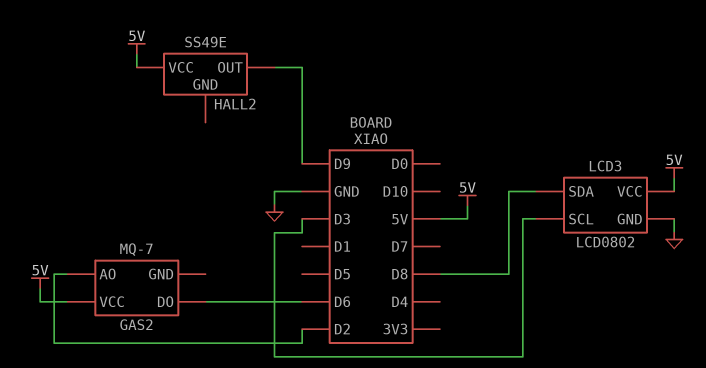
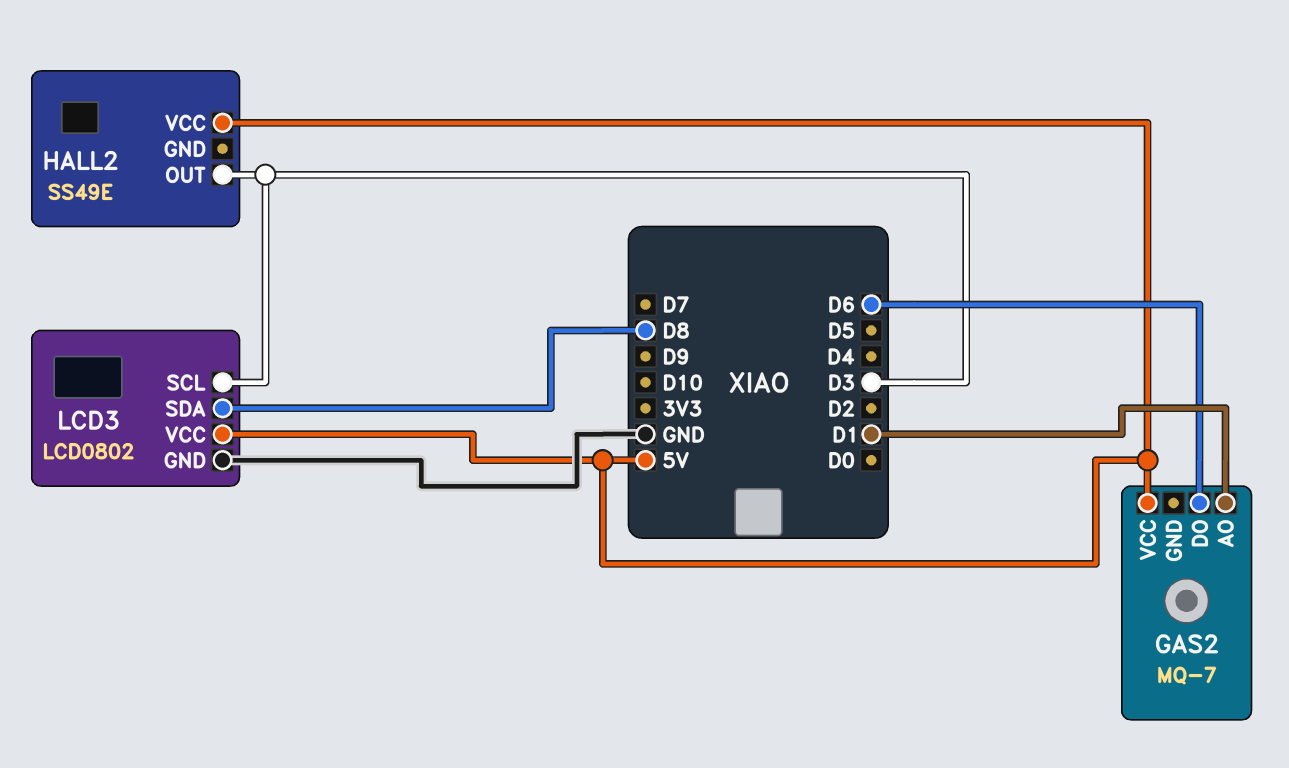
GAS2 pin AO: D2 -> D1
HALL2 pin OUT: D9 -> D3

